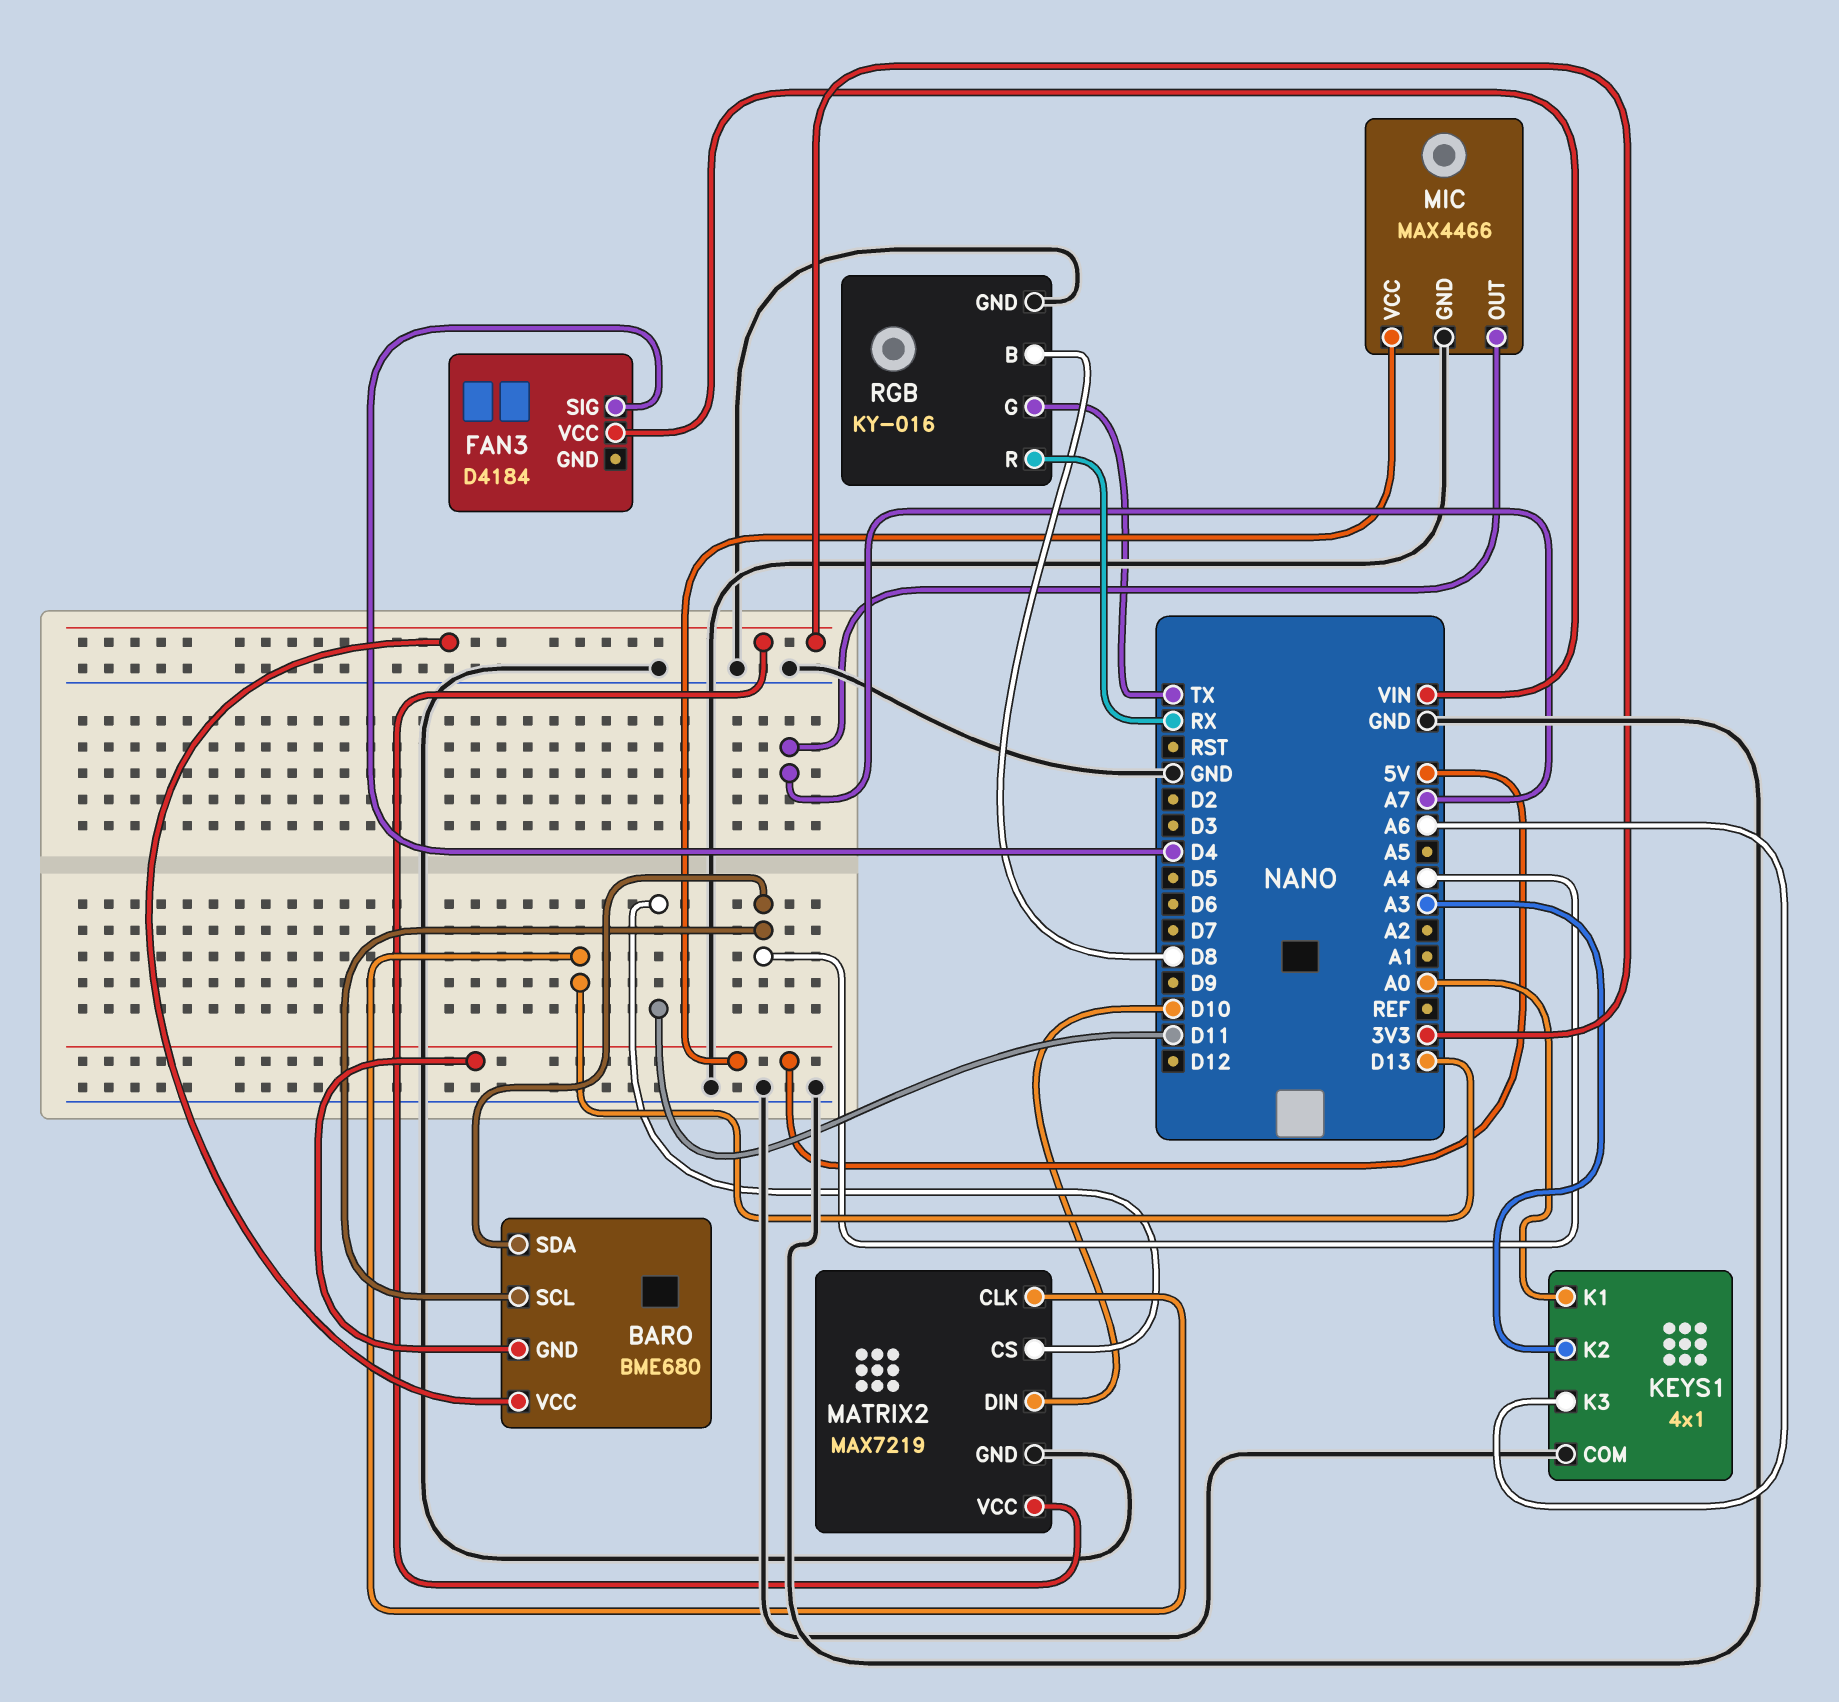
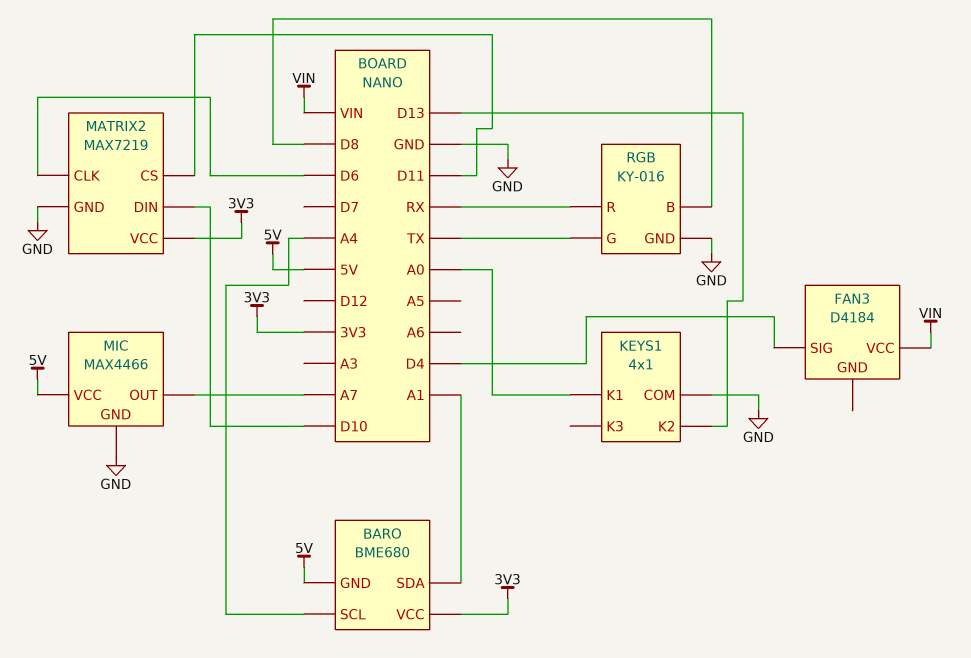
BARO pin SDA: A4 -> A1
KEYS1 pin K2: A3 -> D13
KEYS1 pin K3: A6 -> none
MATRIX2 pin CLK: D13 -> D6

